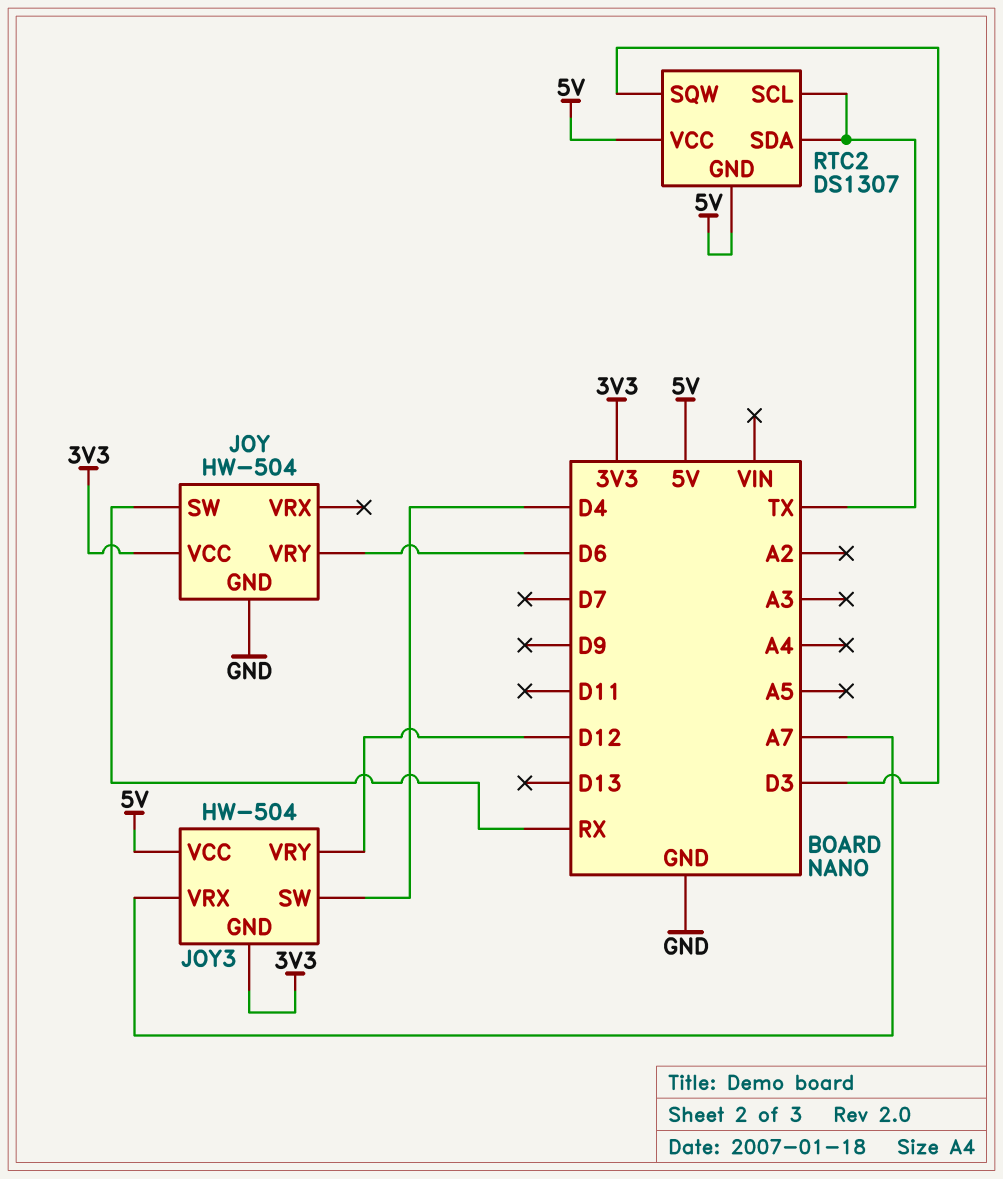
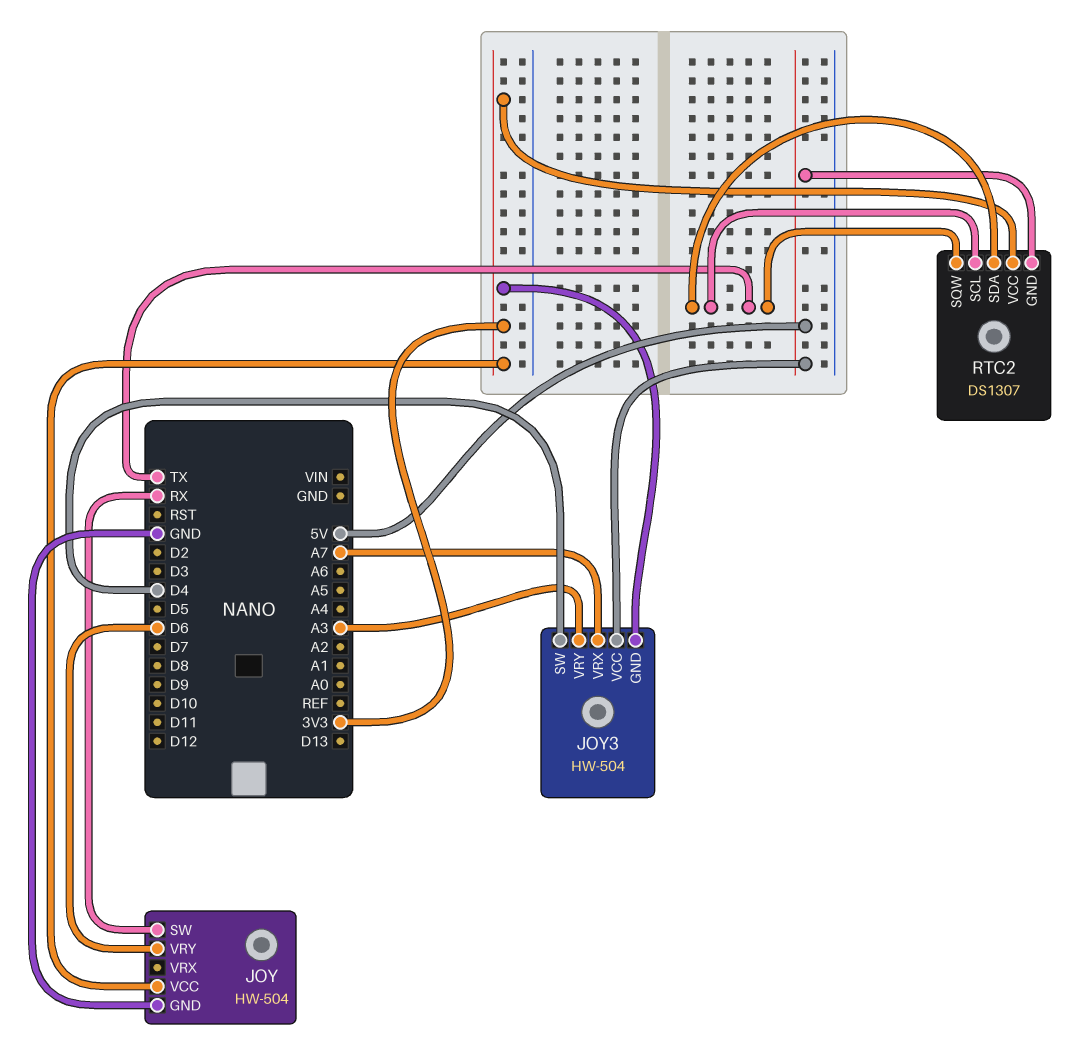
JOY3 pin VRY: D12 -> A3
RTC2 pin SQW: D3 -> TX
RTC2 pin VCC: 5V -> 3V3

